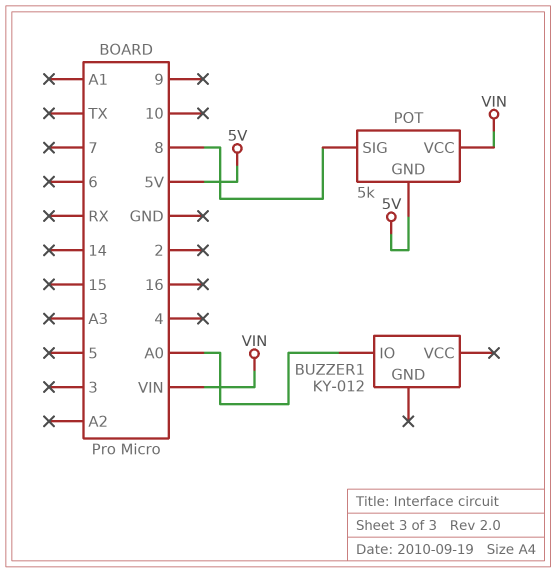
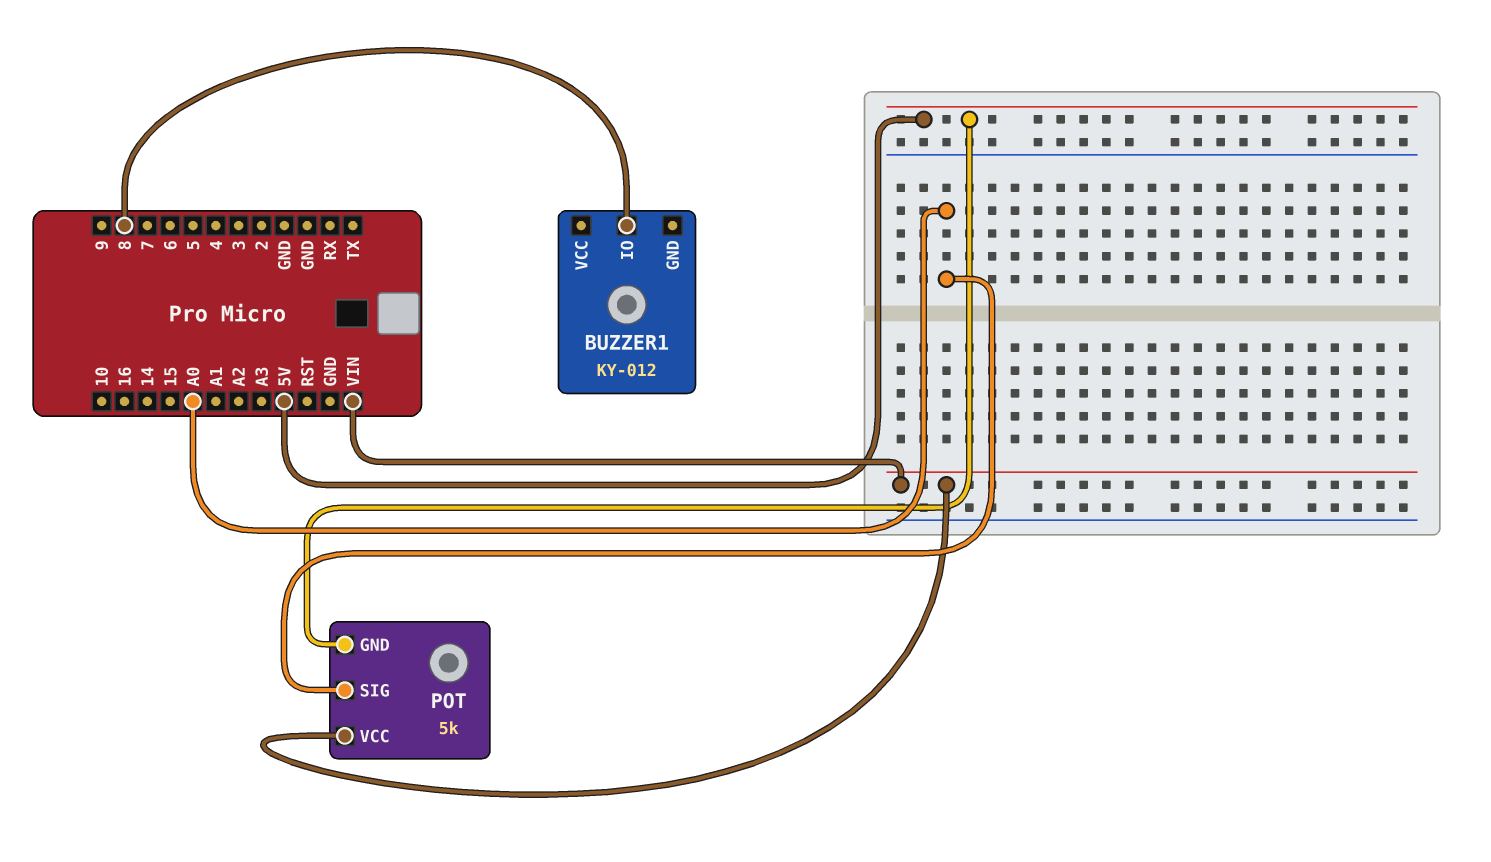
BUZZER1 pin IO: A0 -> 8
POT pin SIG: 8 -> A0

